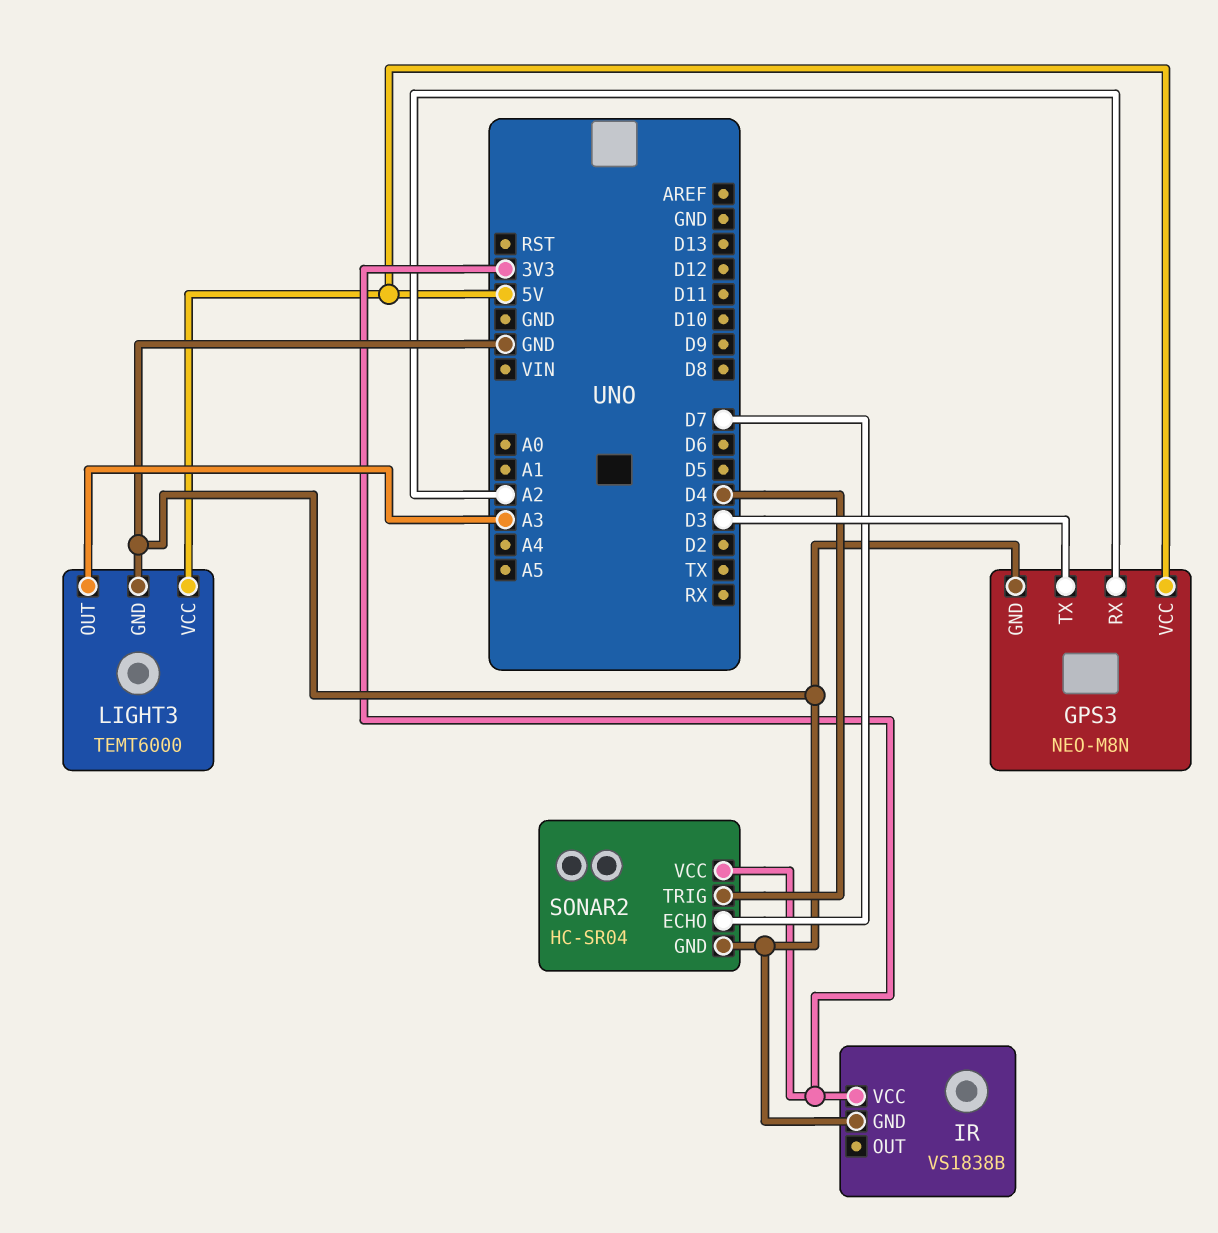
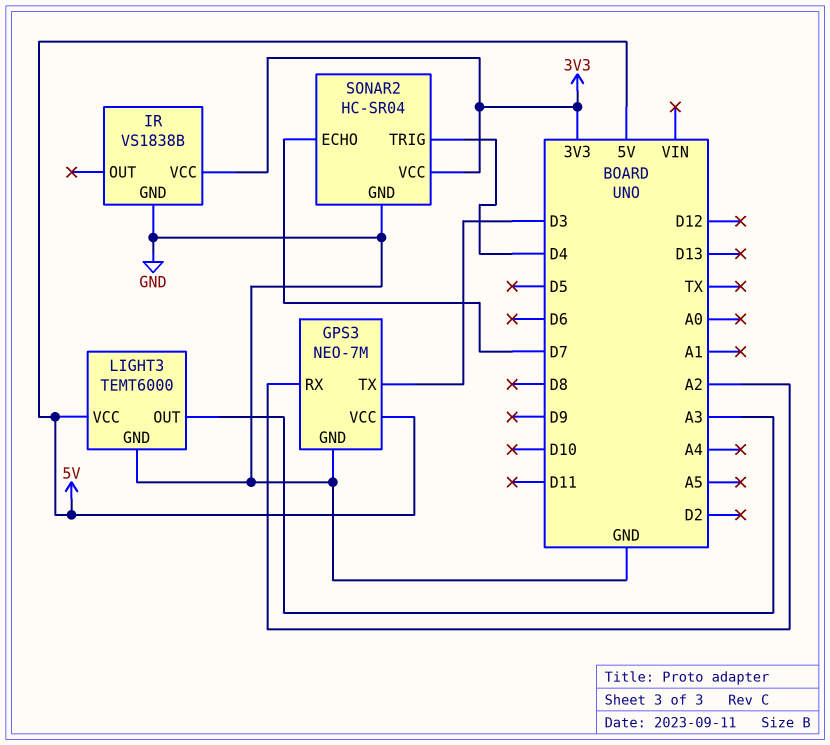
GPS3: NEO-M8N -> NEO-7M

